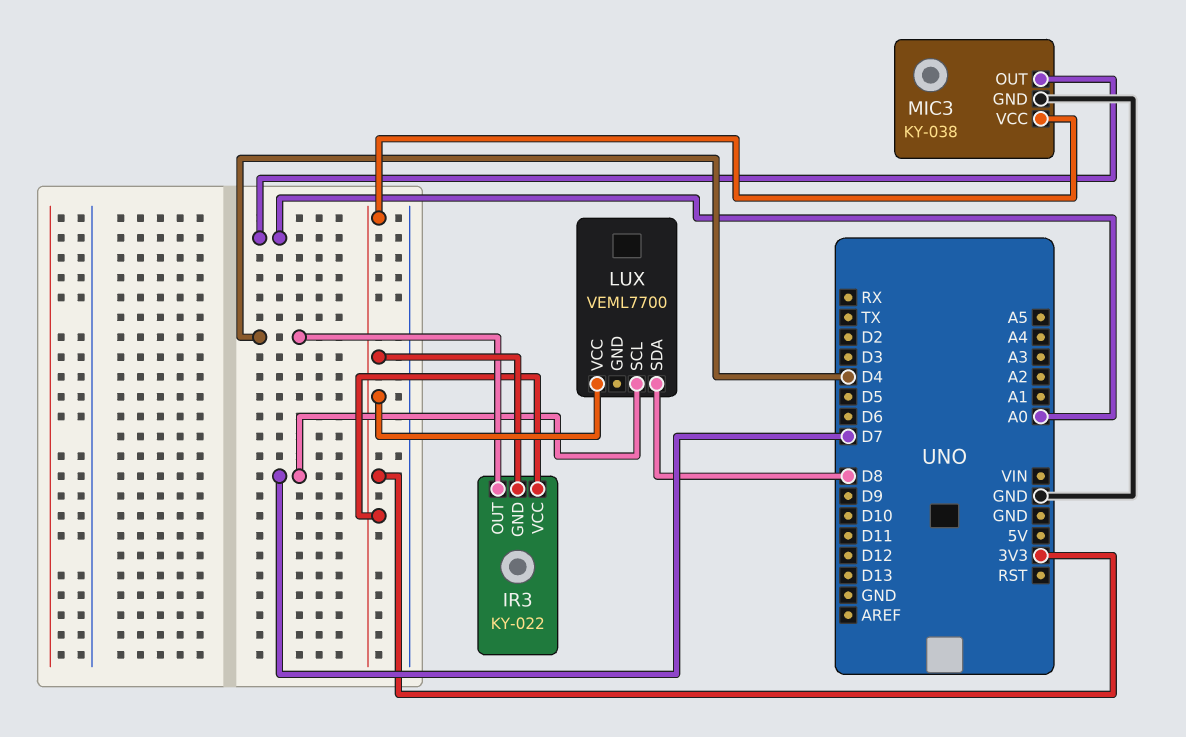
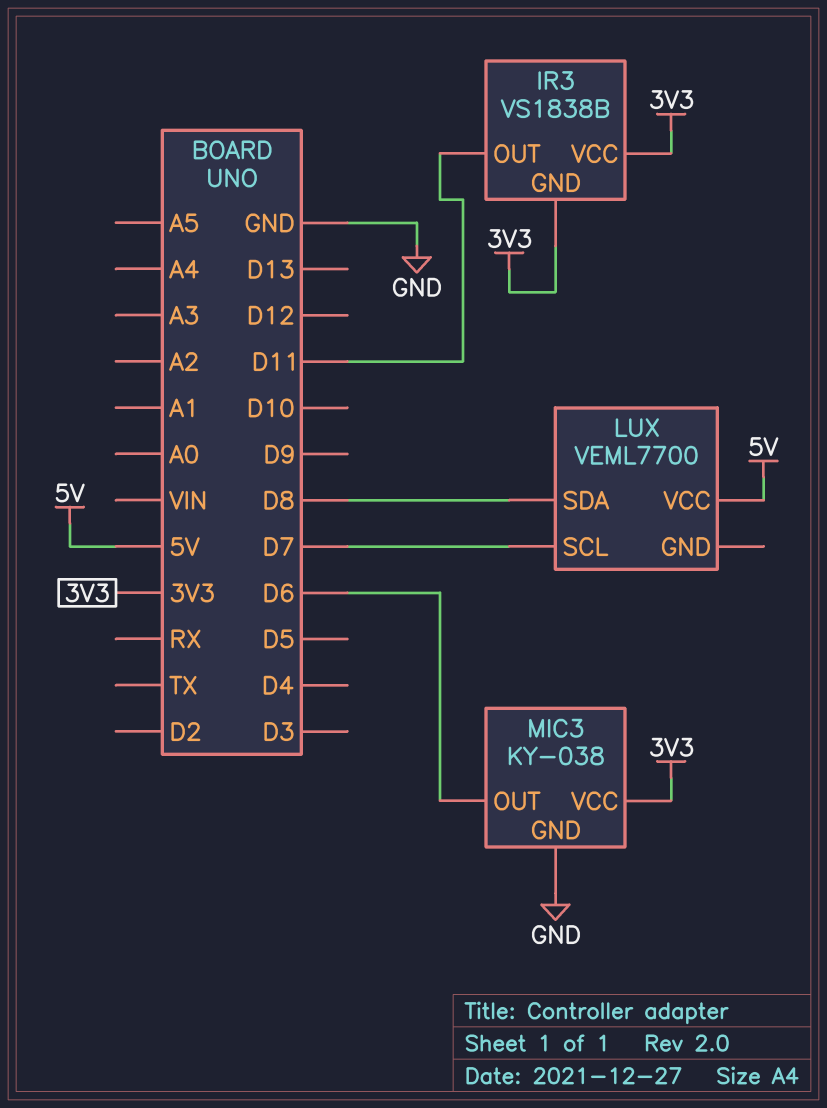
IR3: KY-022 -> VS1838B
IR3 pin OUT: D4 -> D11
LUX pin VCC: 3V3 -> 5V
MIC3 pin OUT: A0 -> D6

